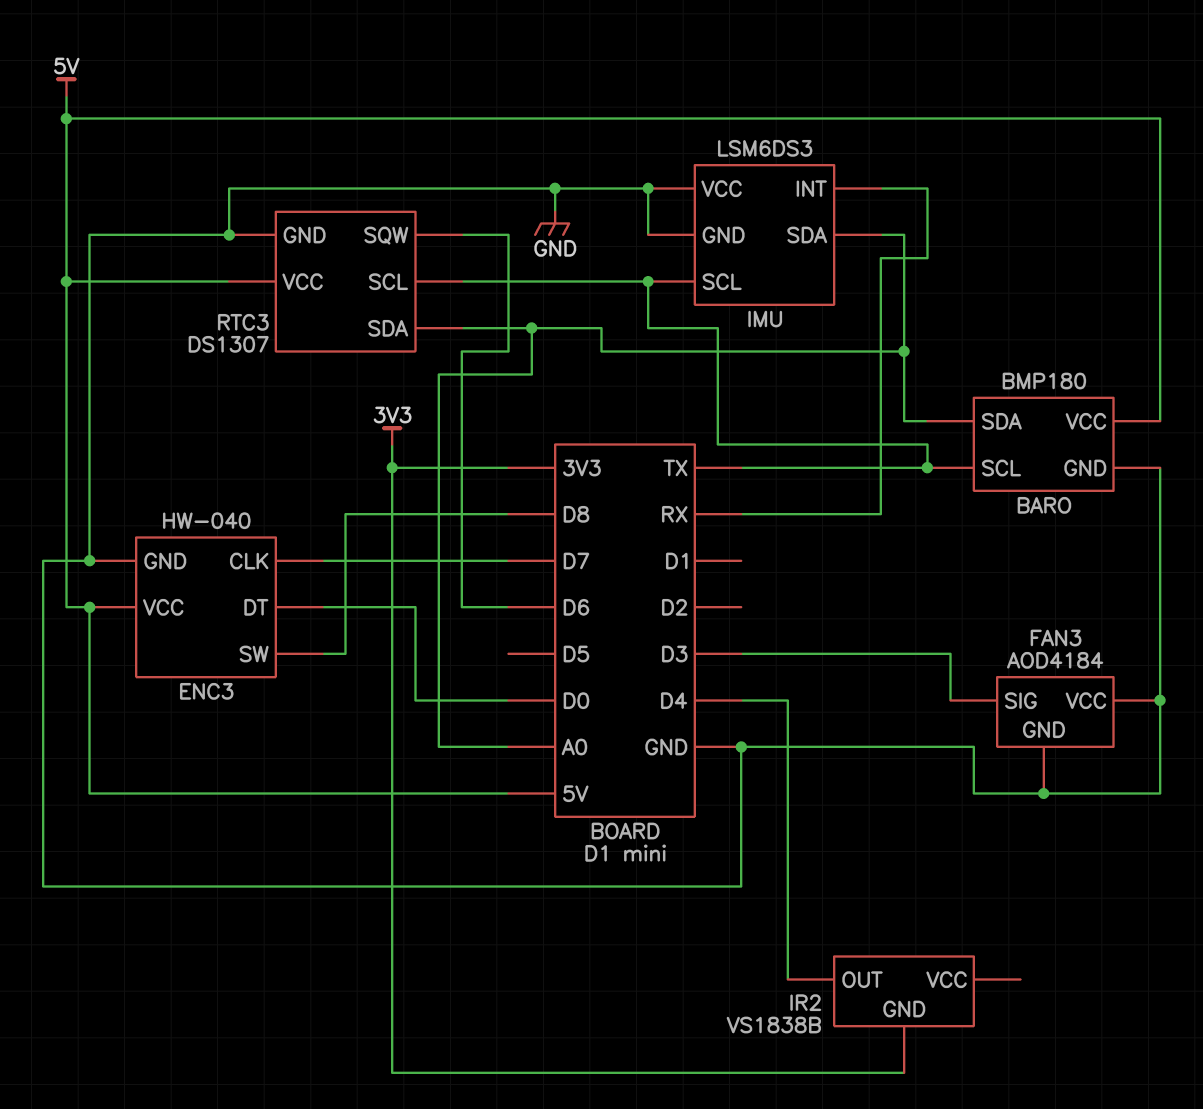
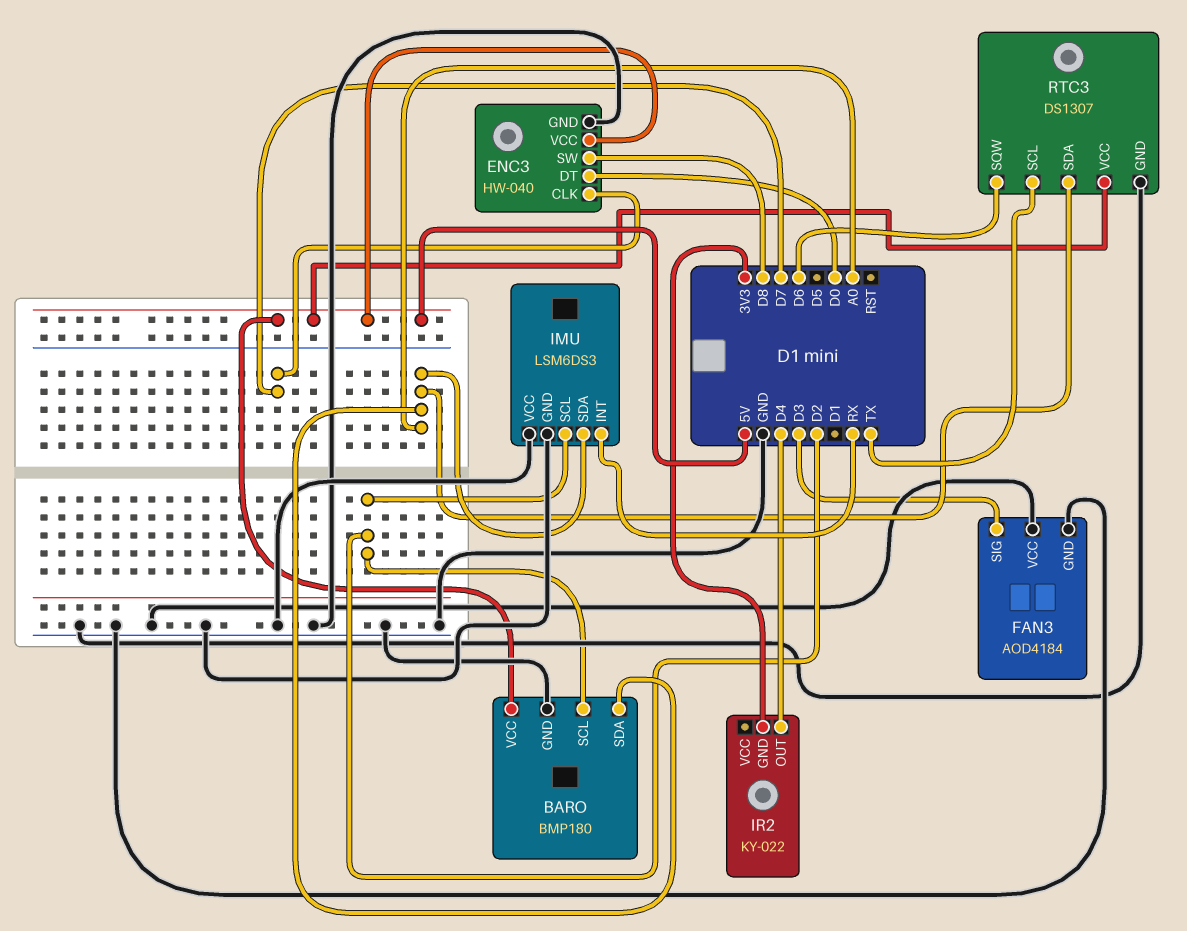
BARO pin SCL: TX -> D2
IMU pin SCL: TX -> D2
IR2: VS1838B -> KY-022

